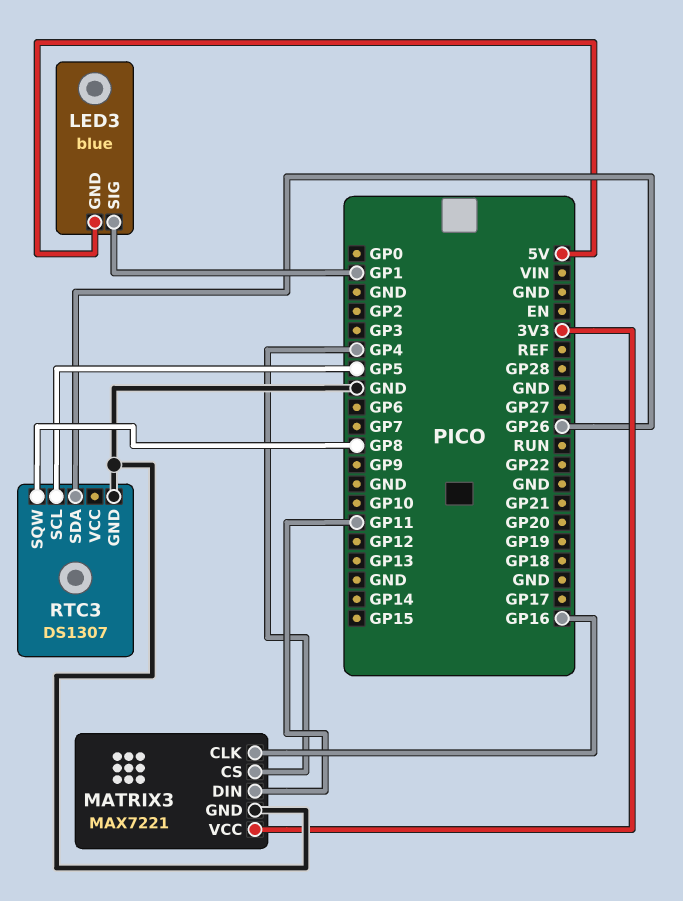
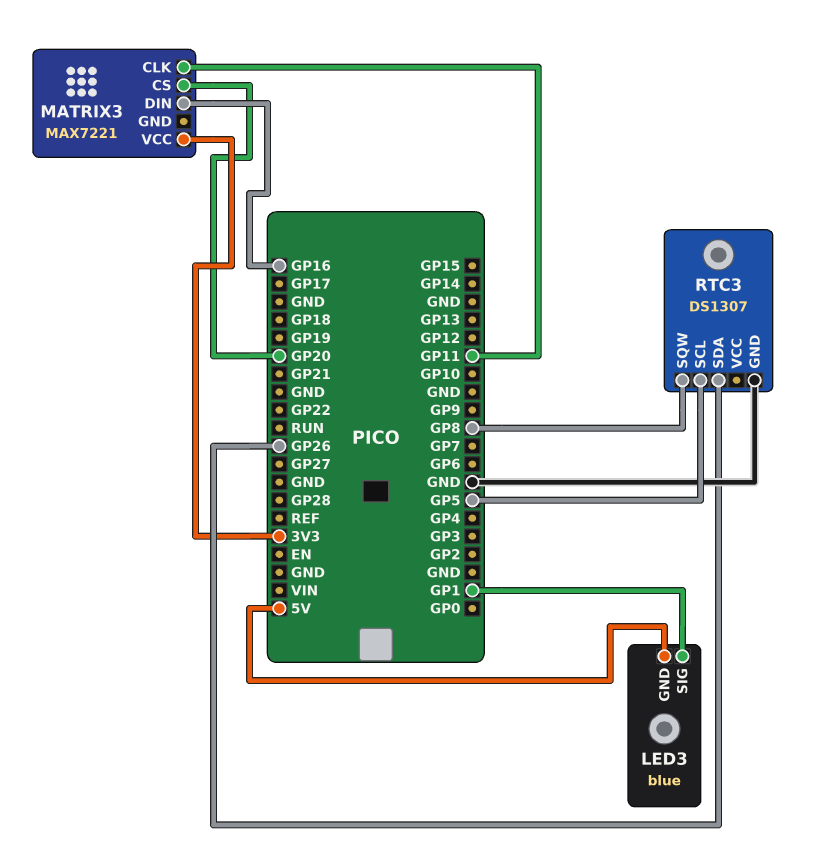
MATRIX3 pin CLK: GP16 -> GP11
MATRIX3 pin CS: GP4 -> GP20
MATRIX3 pin DIN: GP11 -> GP16
MATRIX3 pin GND: GND -> none

